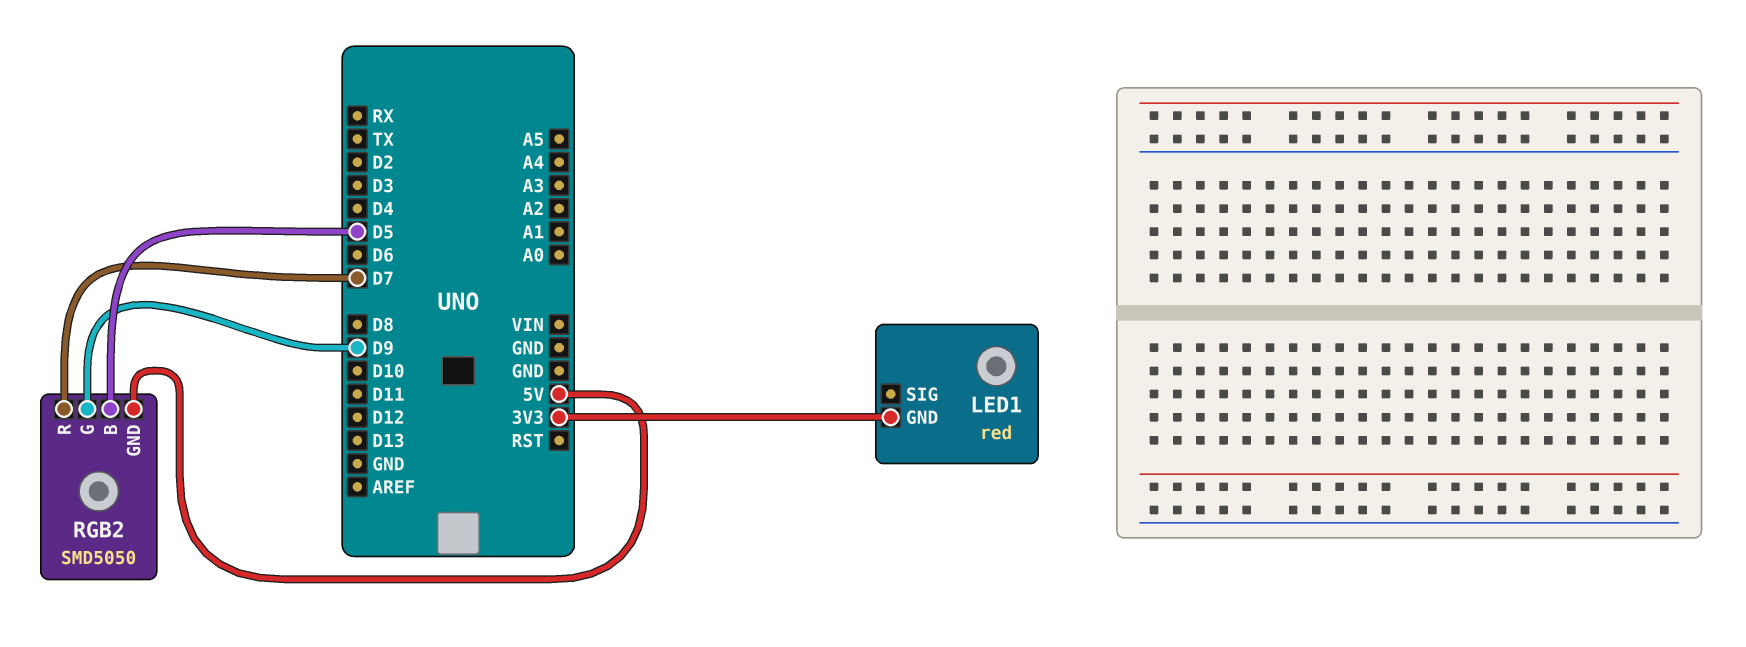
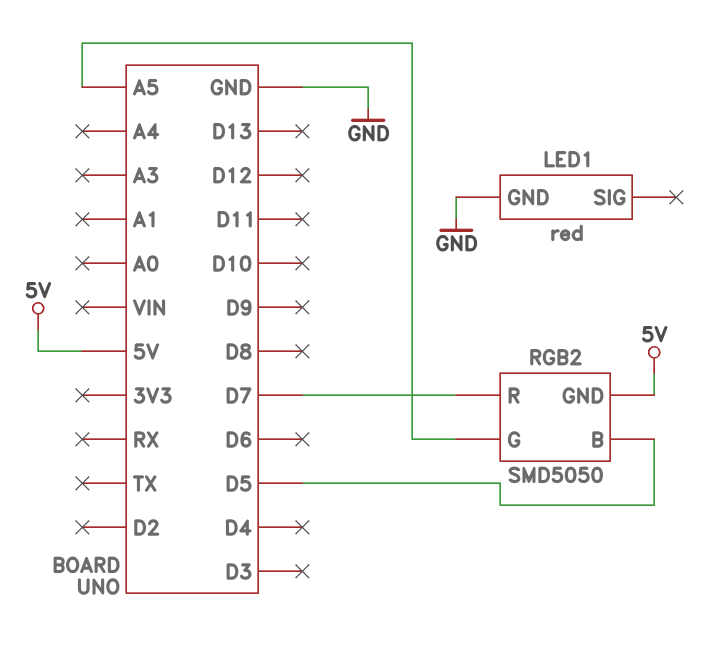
LED1 pin GND: 3V3 -> GND
RGB2 pin G: D9 -> A5

